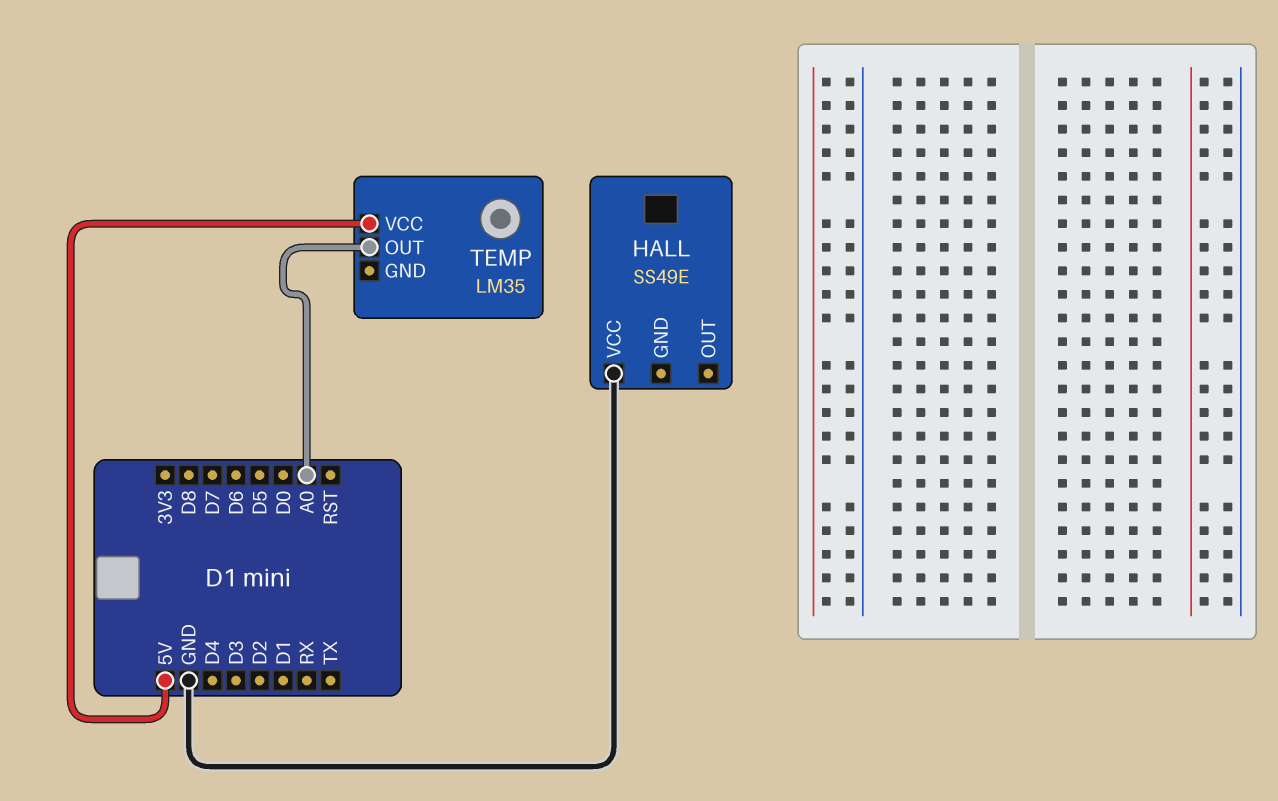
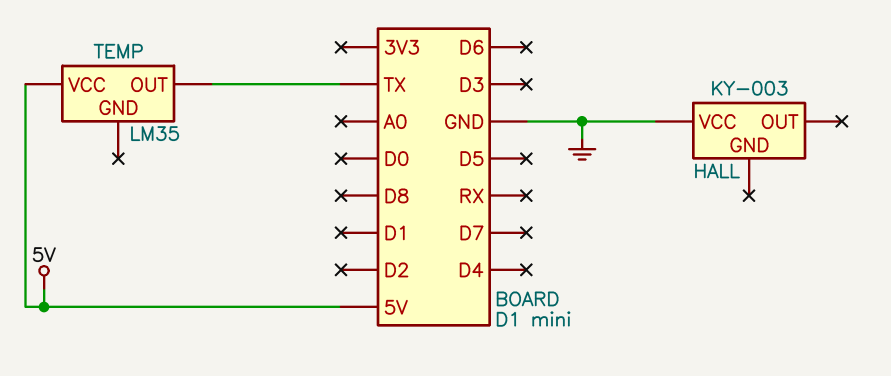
HALL: SS49E -> KY-003
TEMP pin OUT: A0 -> TX

